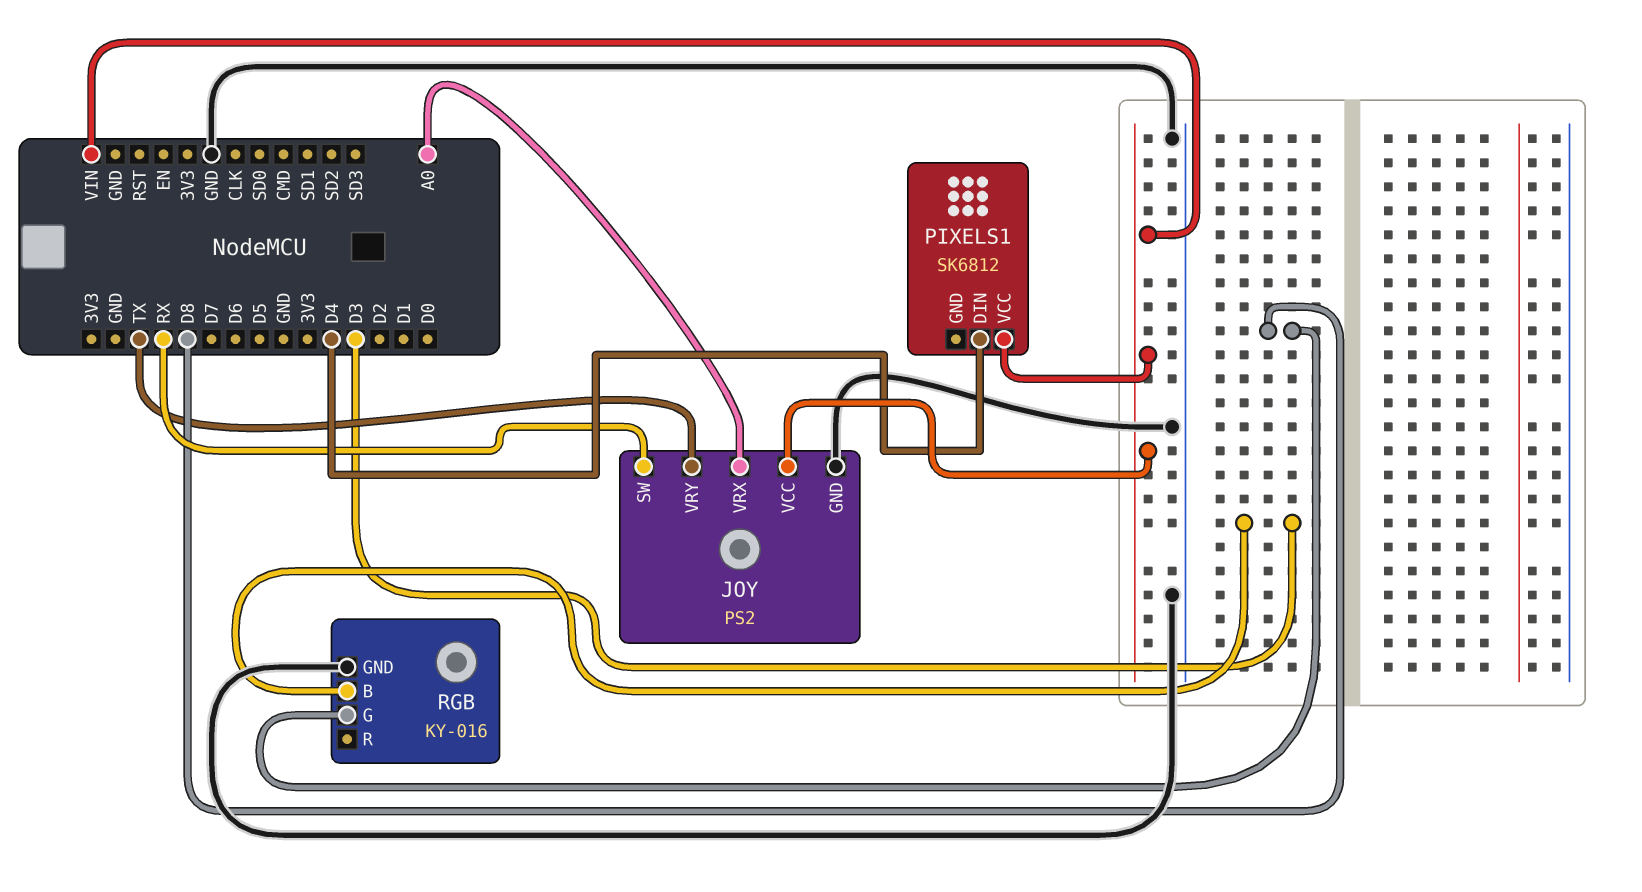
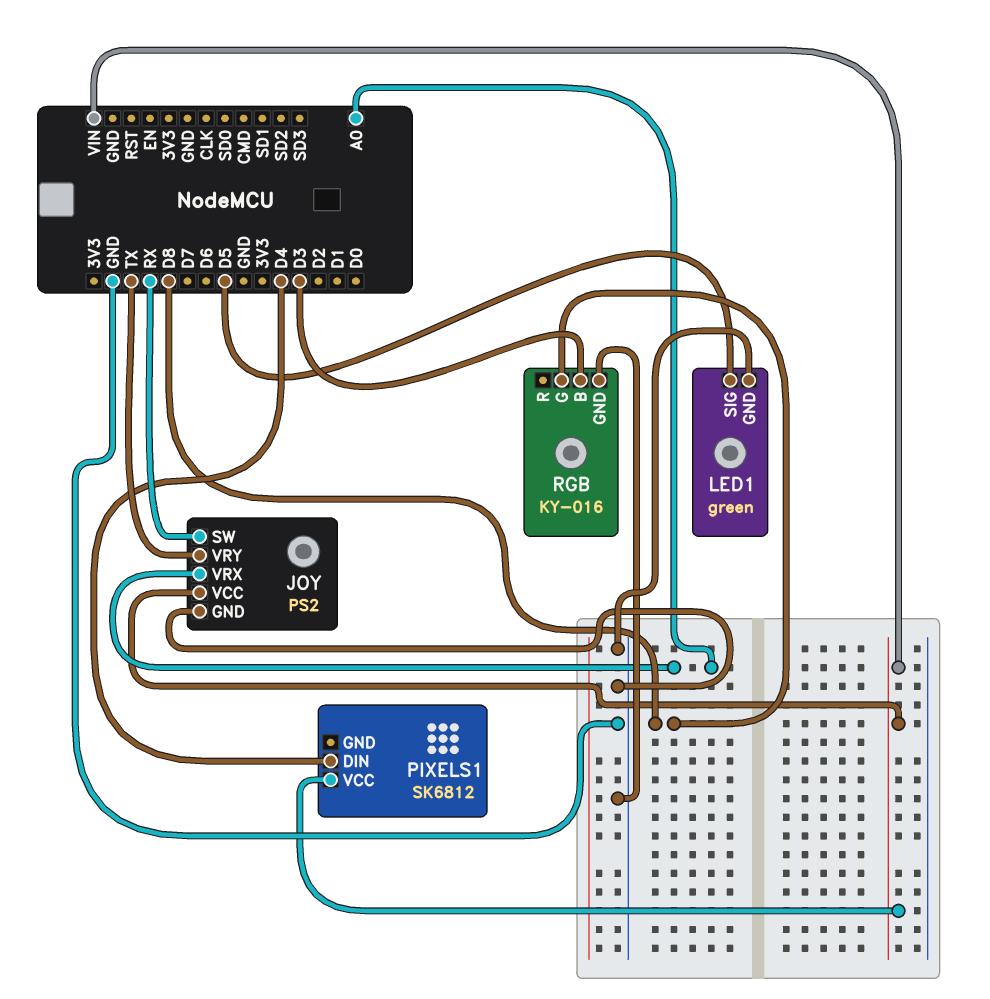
LED1: none -> green
LED1 pin GND: none -> GND
LED1 pin SIG: none -> D5

